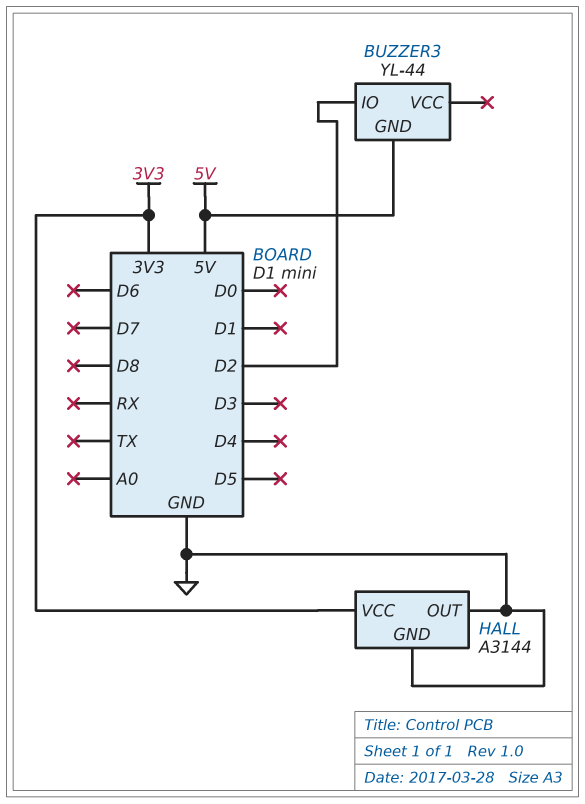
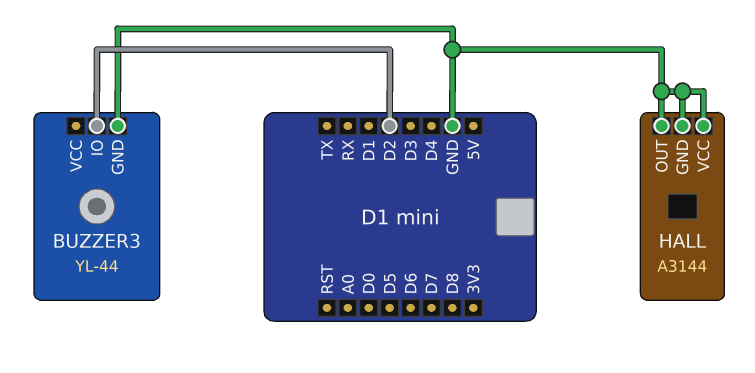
BUZZER3 pin GND: 5V -> GND
HALL pin VCC: 3V3 -> GND

